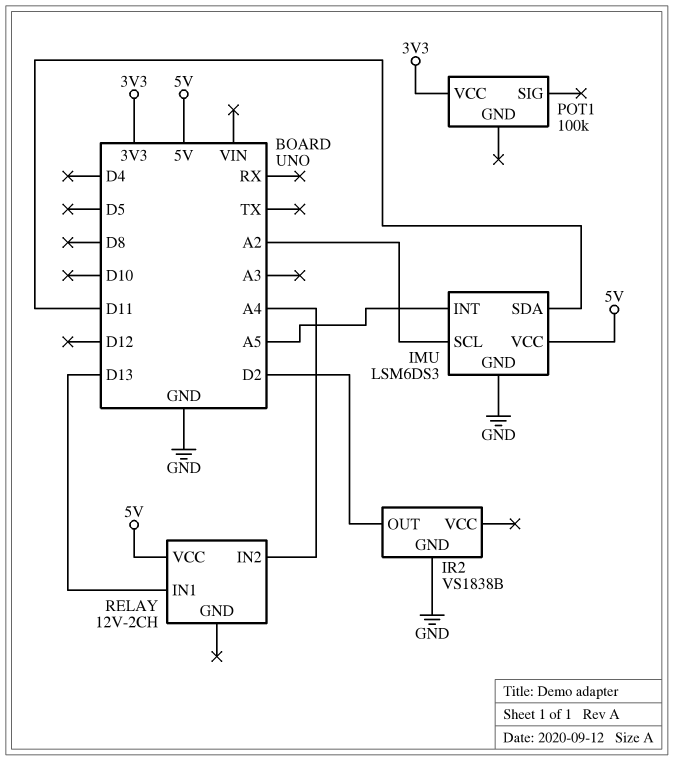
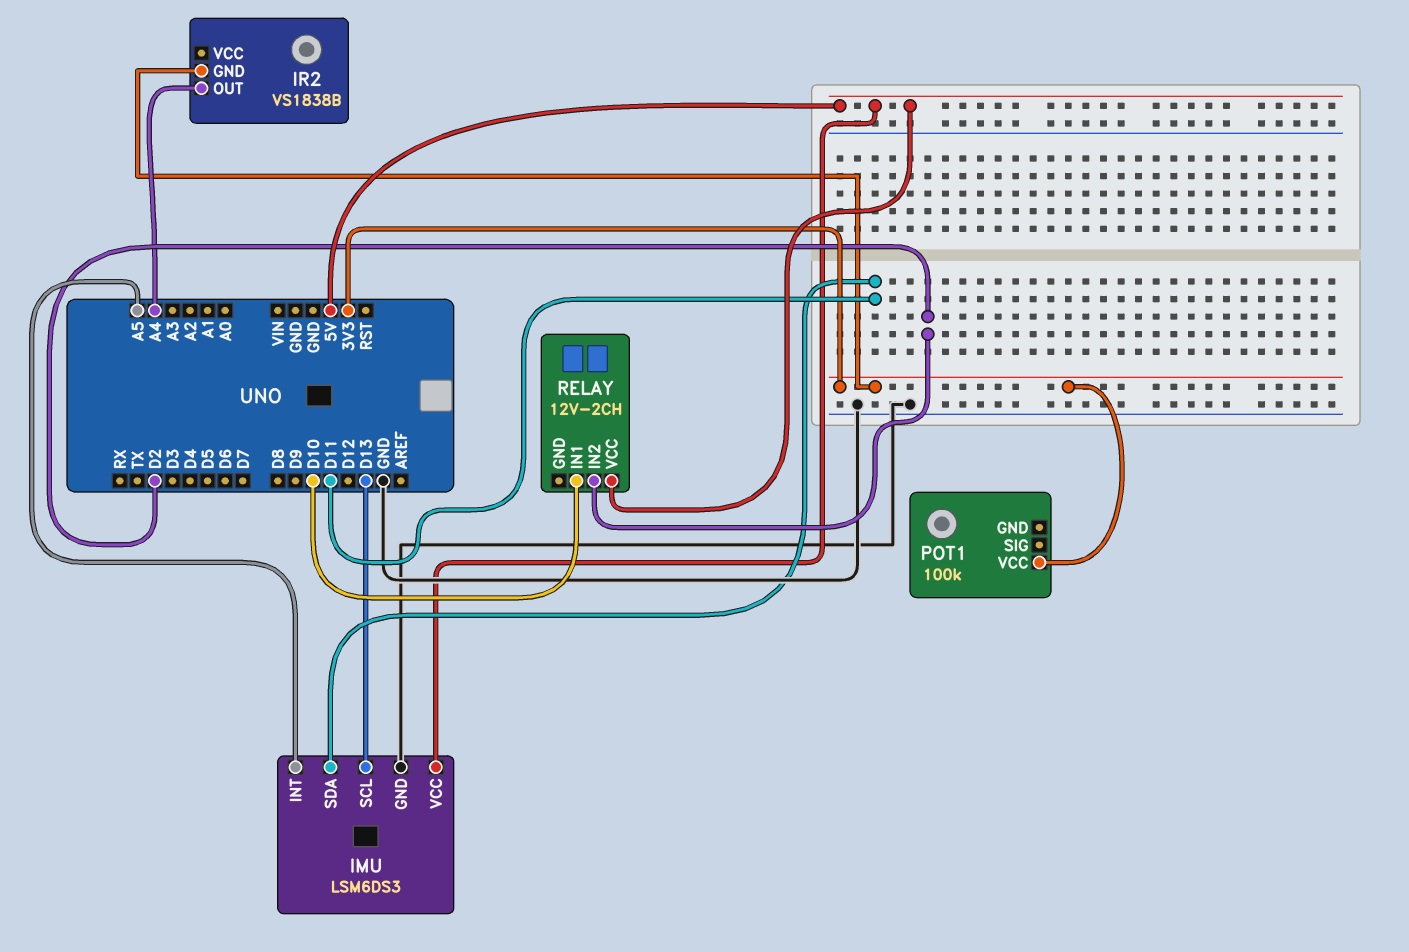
IMU pin SCL: A2 -> D13
IR2 pin GND: GND -> 3V3
IR2 pin OUT: D2 -> A4
RELAY pin IN1: D13 -> D10
RELAY pin IN2: A4 -> D2

